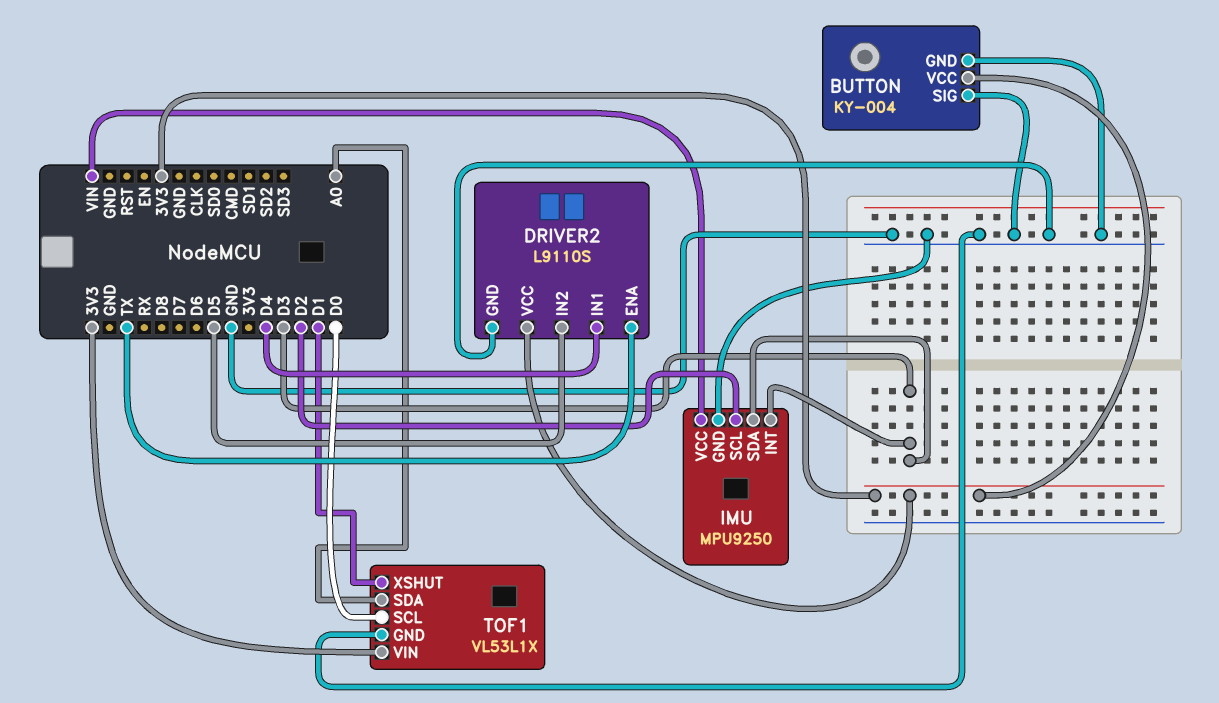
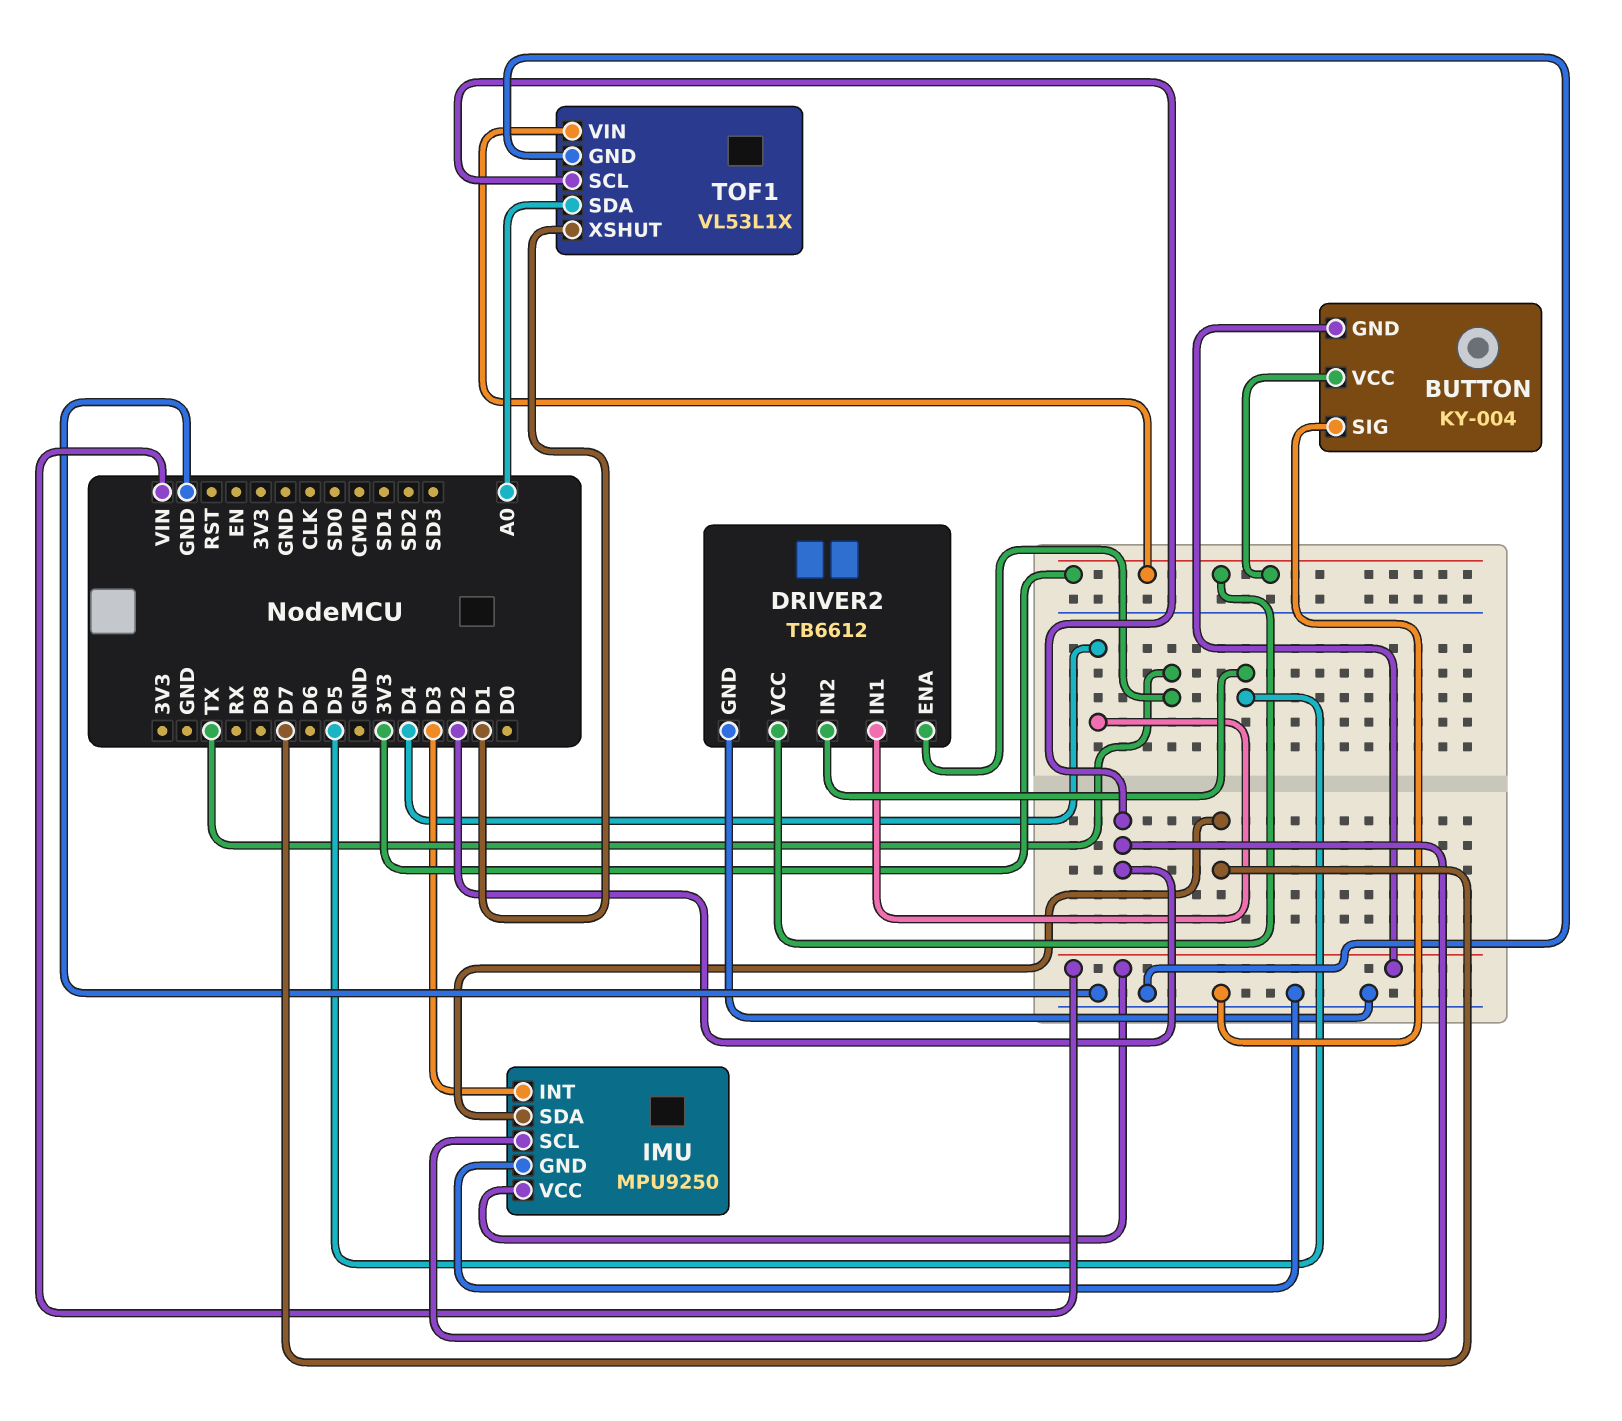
BUTTON pin GND: GND -> VIN
DRIVER2: L9110S -> TB6612
IMU pin SDA: D3 -> D7
TOF1 pin SCL: D0 -> D2

